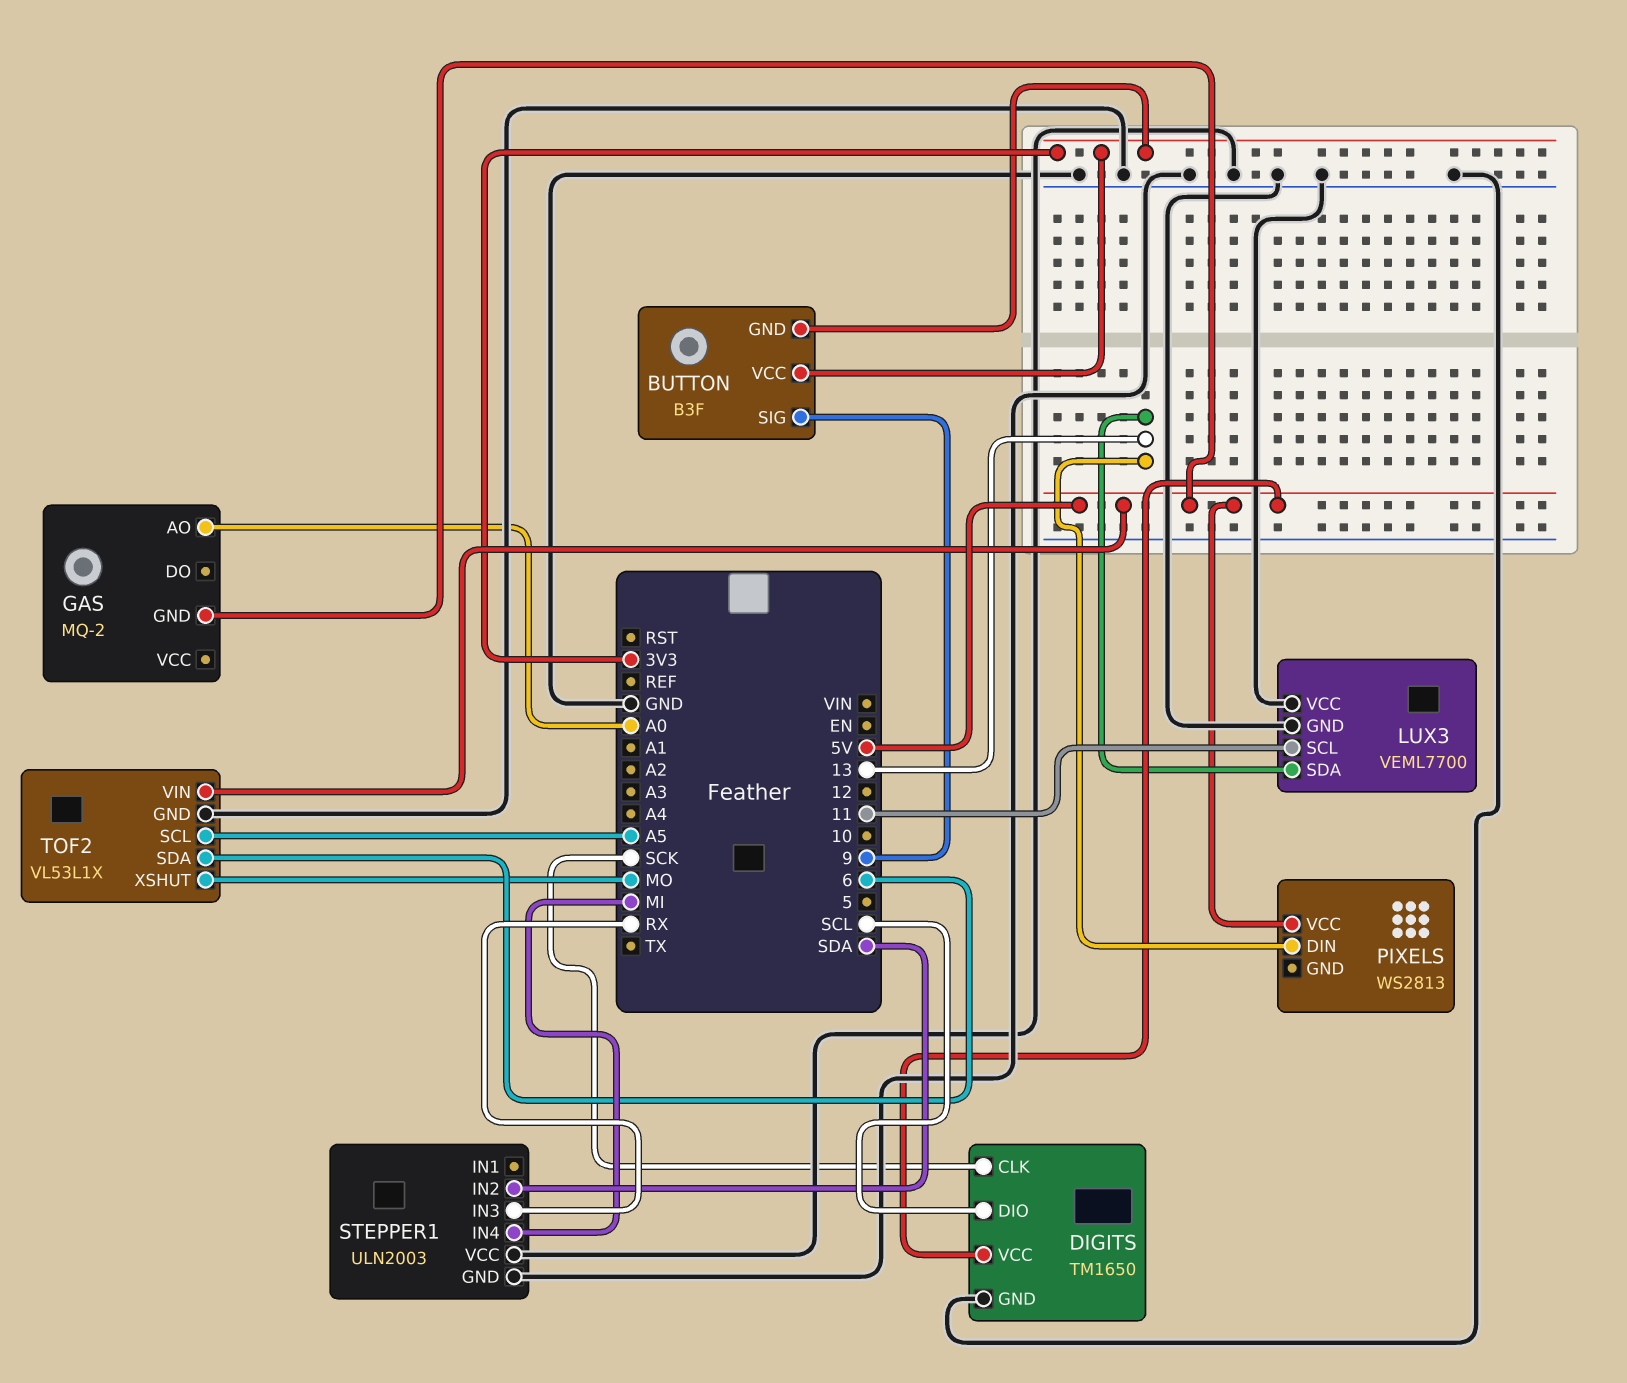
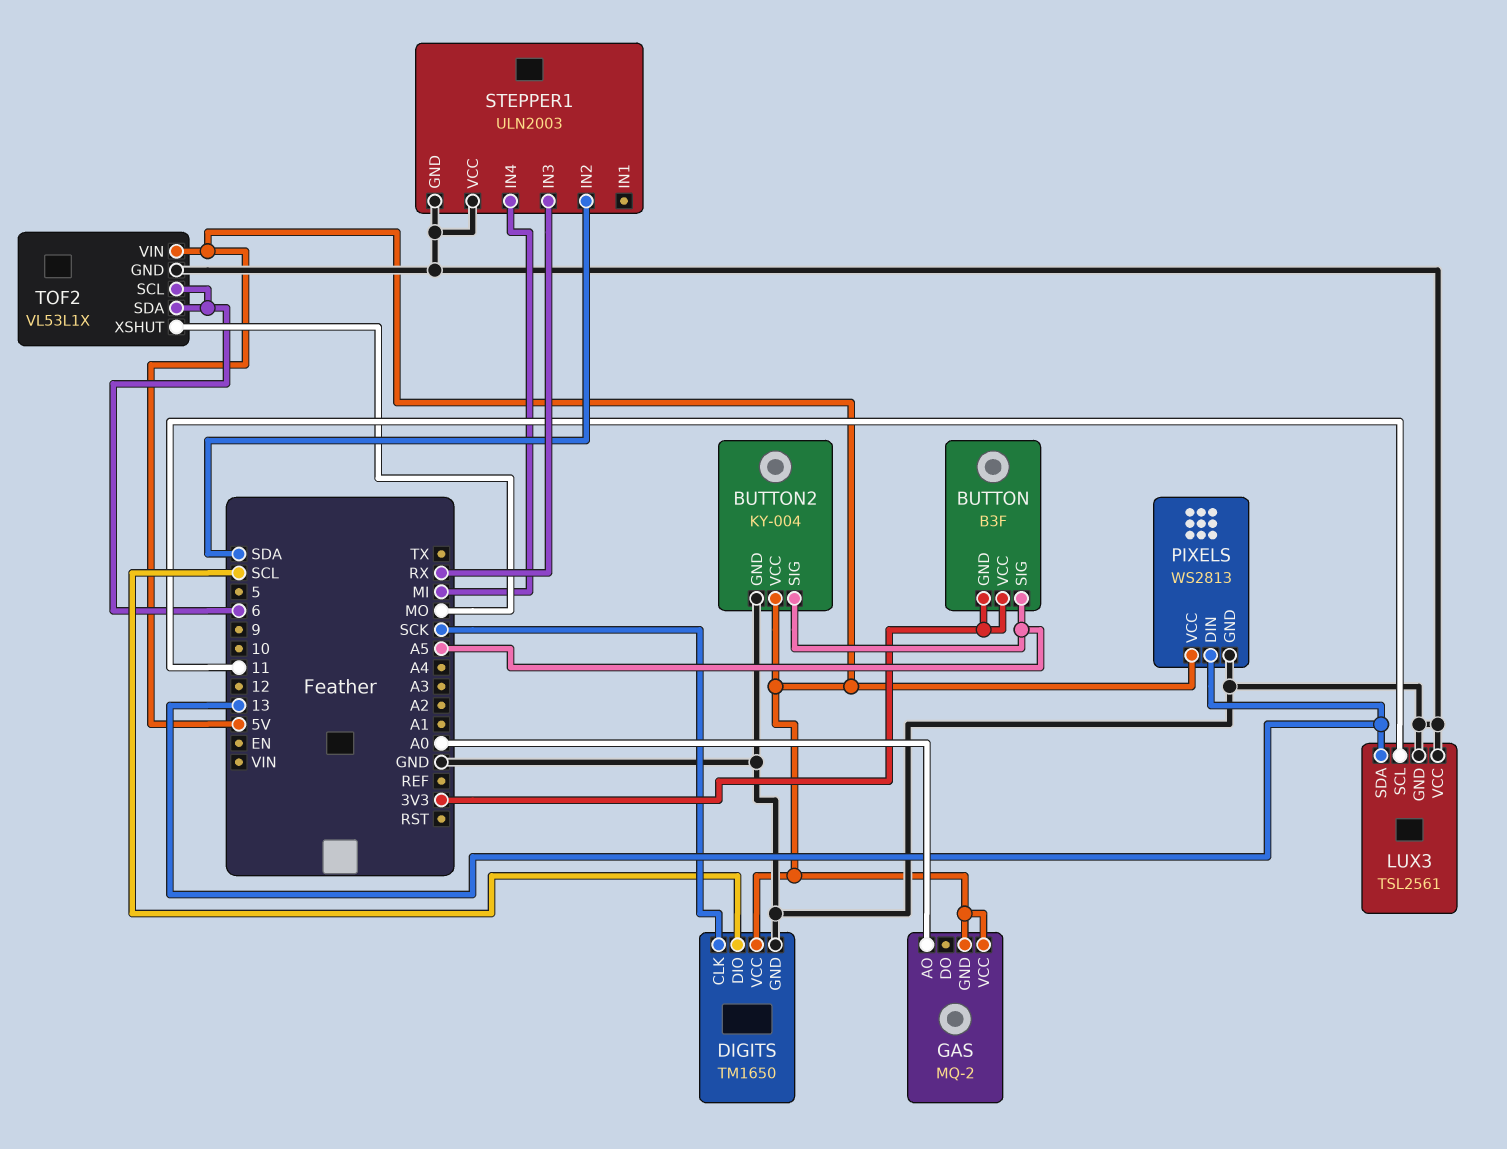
BUTTON pin SIG: 9 -> A5
BUTTON2: none -> KY-004
BUTTON2 pin GND: none -> GND
BUTTON2 pin SIG: none -> A5
BUTTON2 pin VCC: none -> 5V
GAS pin VCC: none -> 5V
LUX3: VEML7700 -> TSL2561
PIXELS pin GND: none -> GND
TOF2 pin SCL: A5 -> 6

